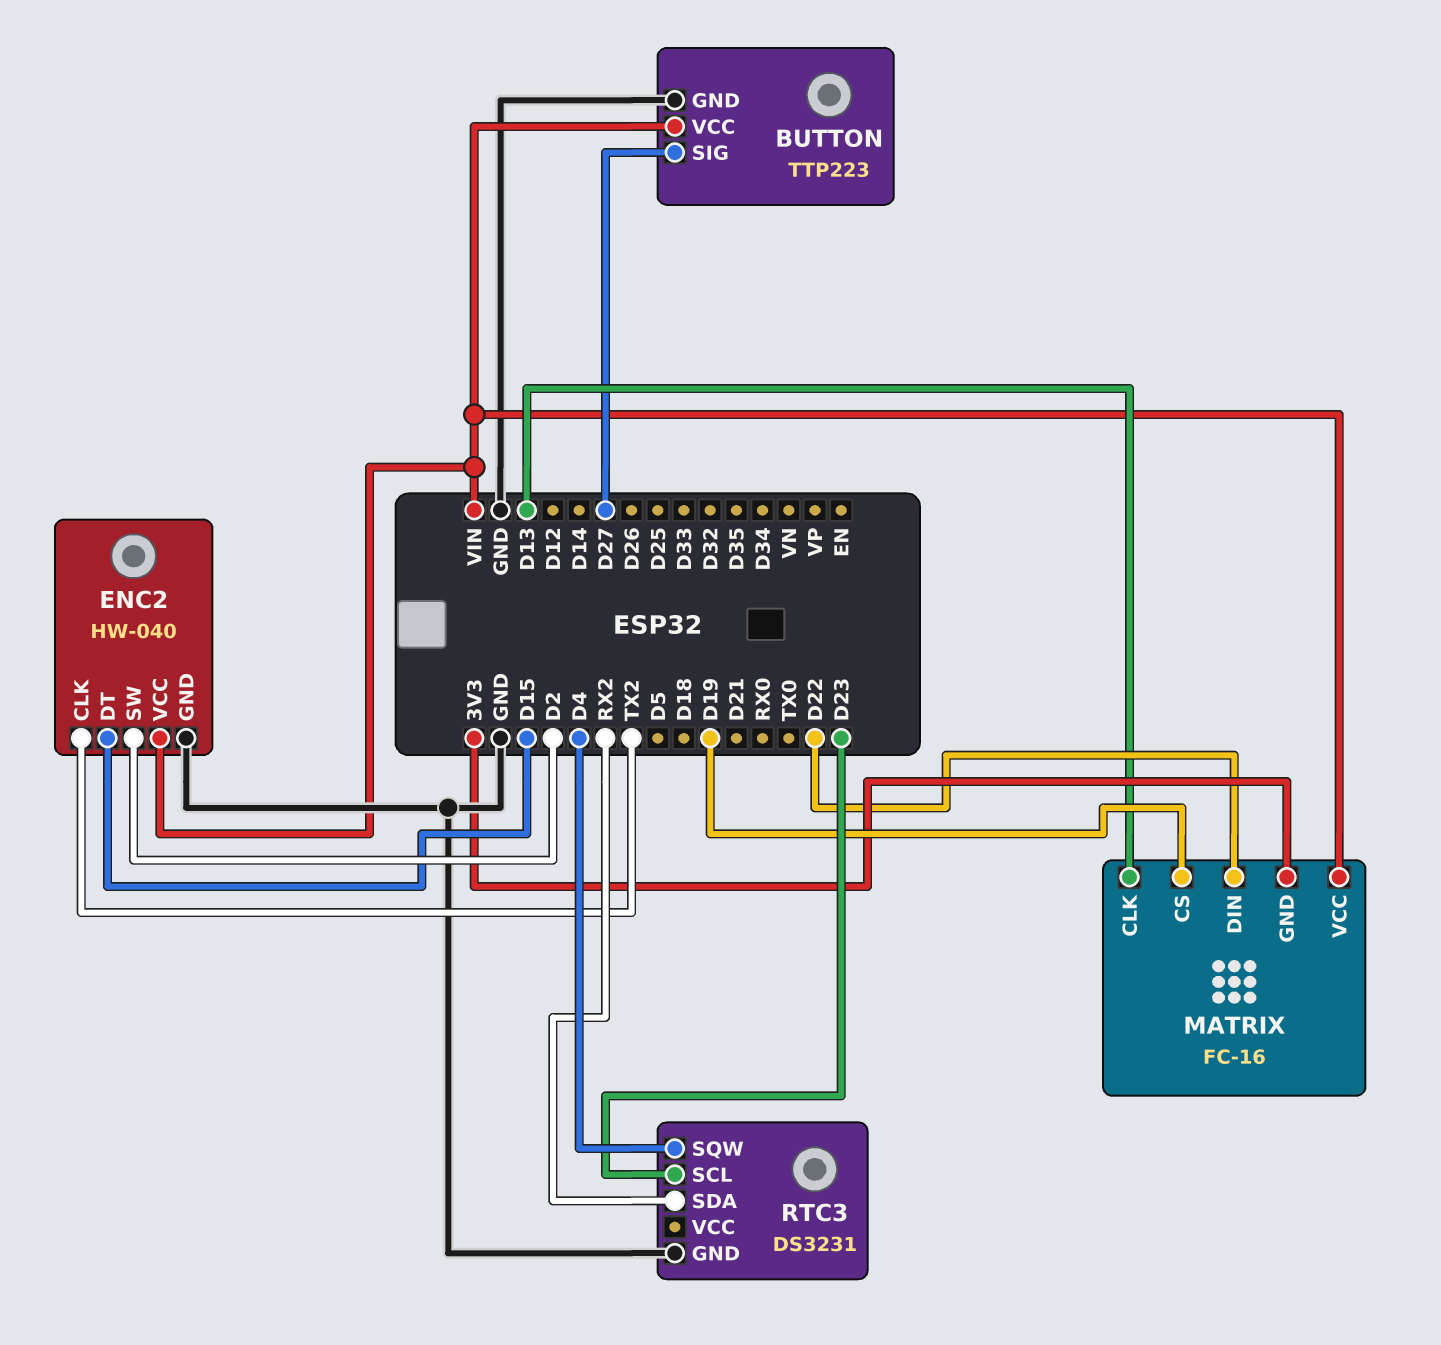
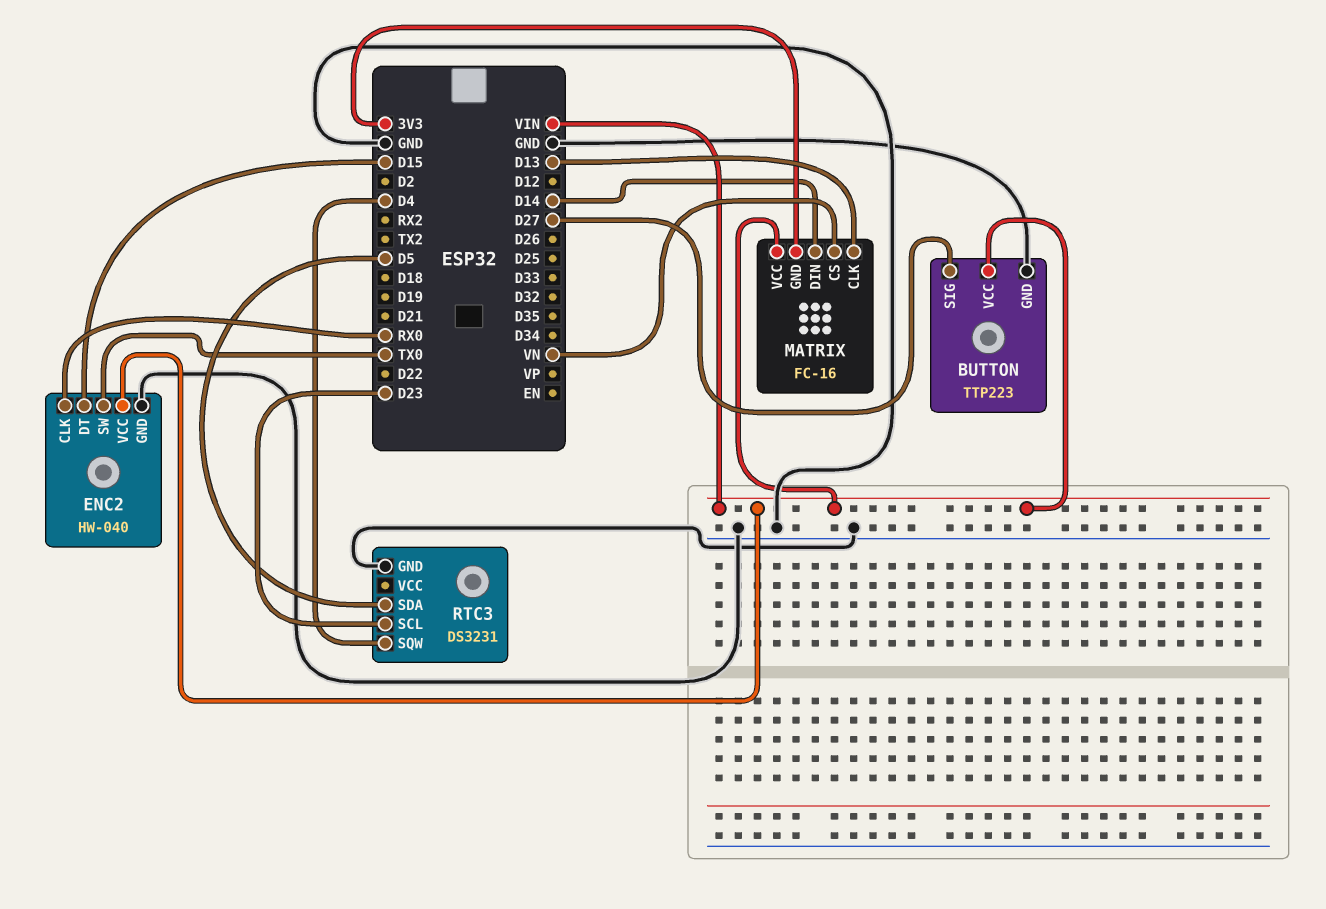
ENC2 pin CLK: TX2 -> RX0
ENC2 pin SW: D2 -> TX0
MATRIX pin CS: D19 -> VN
MATRIX pin DIN: D22 -> D14
RTC3 pin SDA: RX2 -> D5

